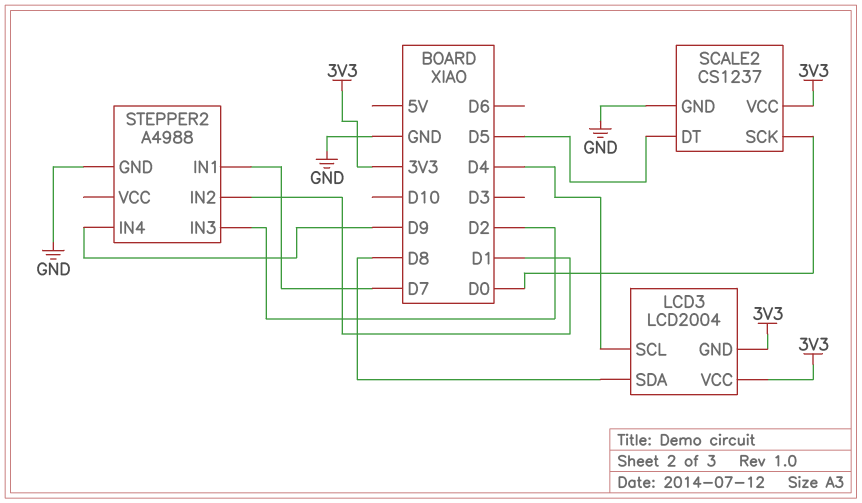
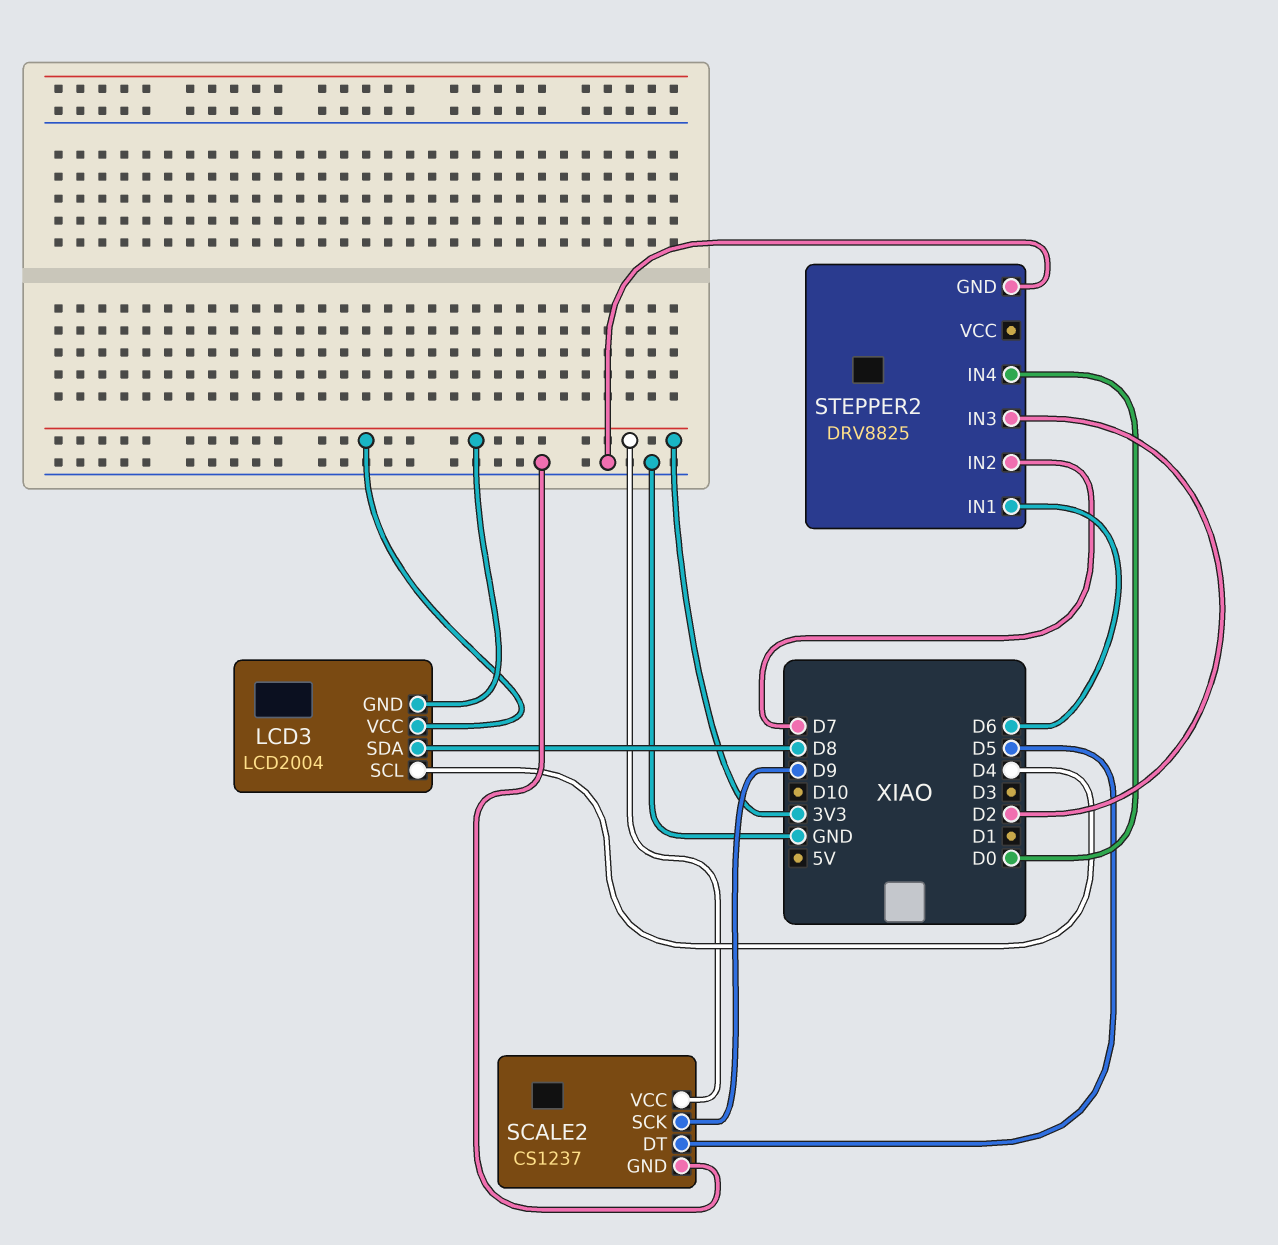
SCALE2 pin SCK: D0 -> D9
STEPPER2: A4988 -> DRV8825
STEPPER2 pin IN1: D7 -> D6
STEPPER2 pin IN2: D1 -> D7
STEPPER2 pin IN4: D9 -> D0

